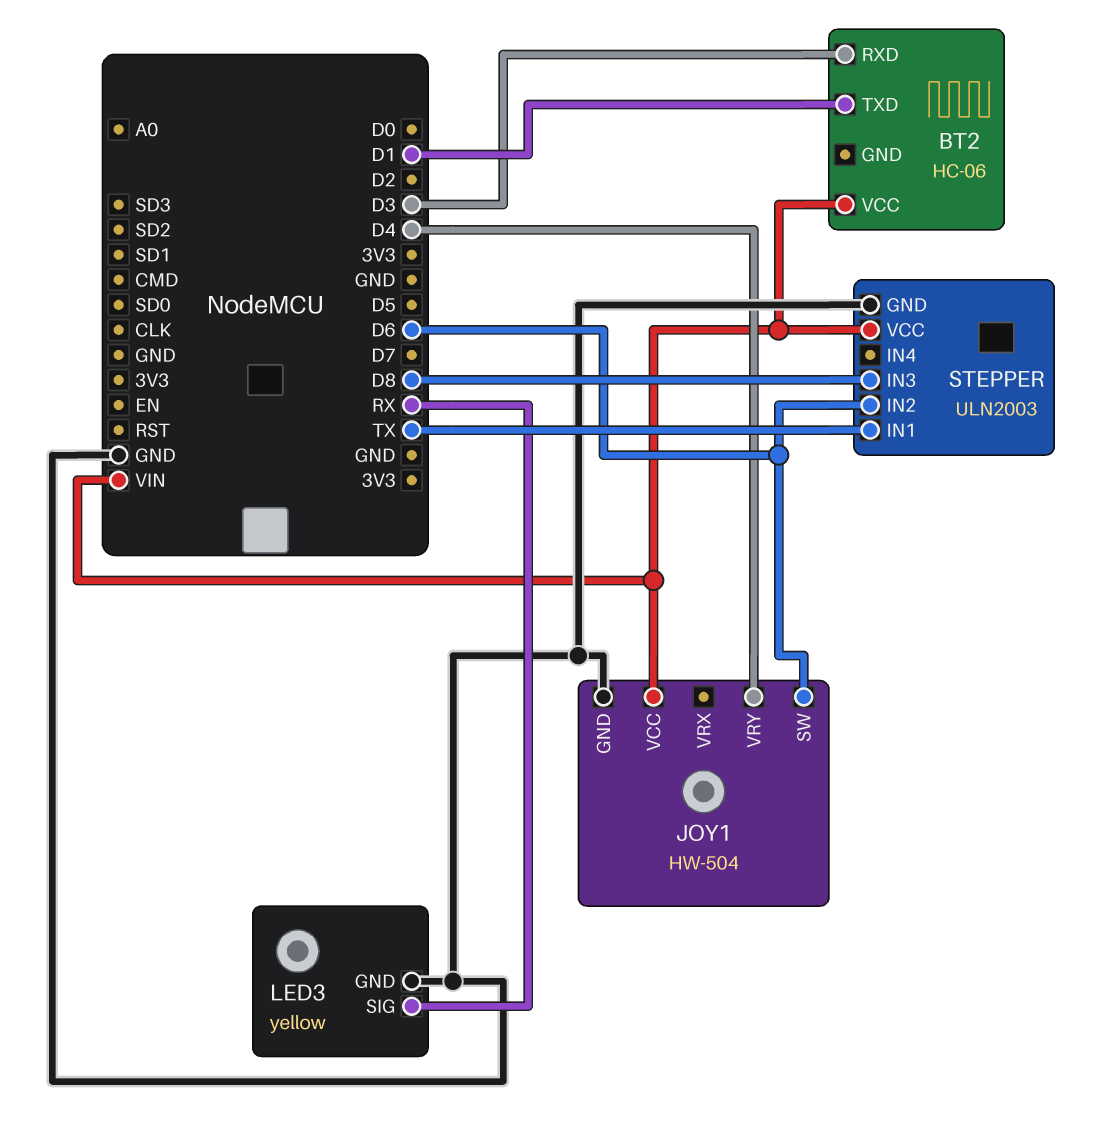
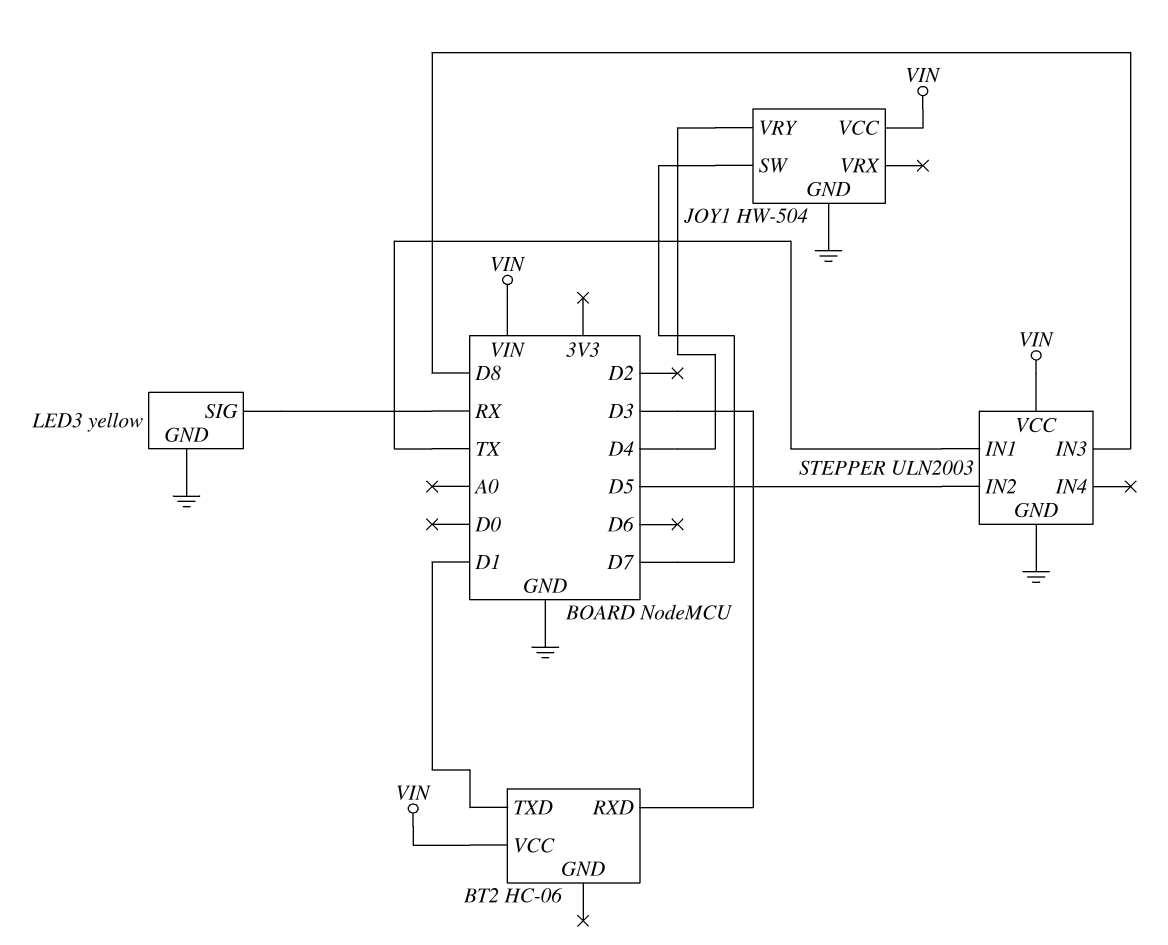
JOY1 pin SW: D6 -> D7
STEPPER pin IN2: D6 -> D5

